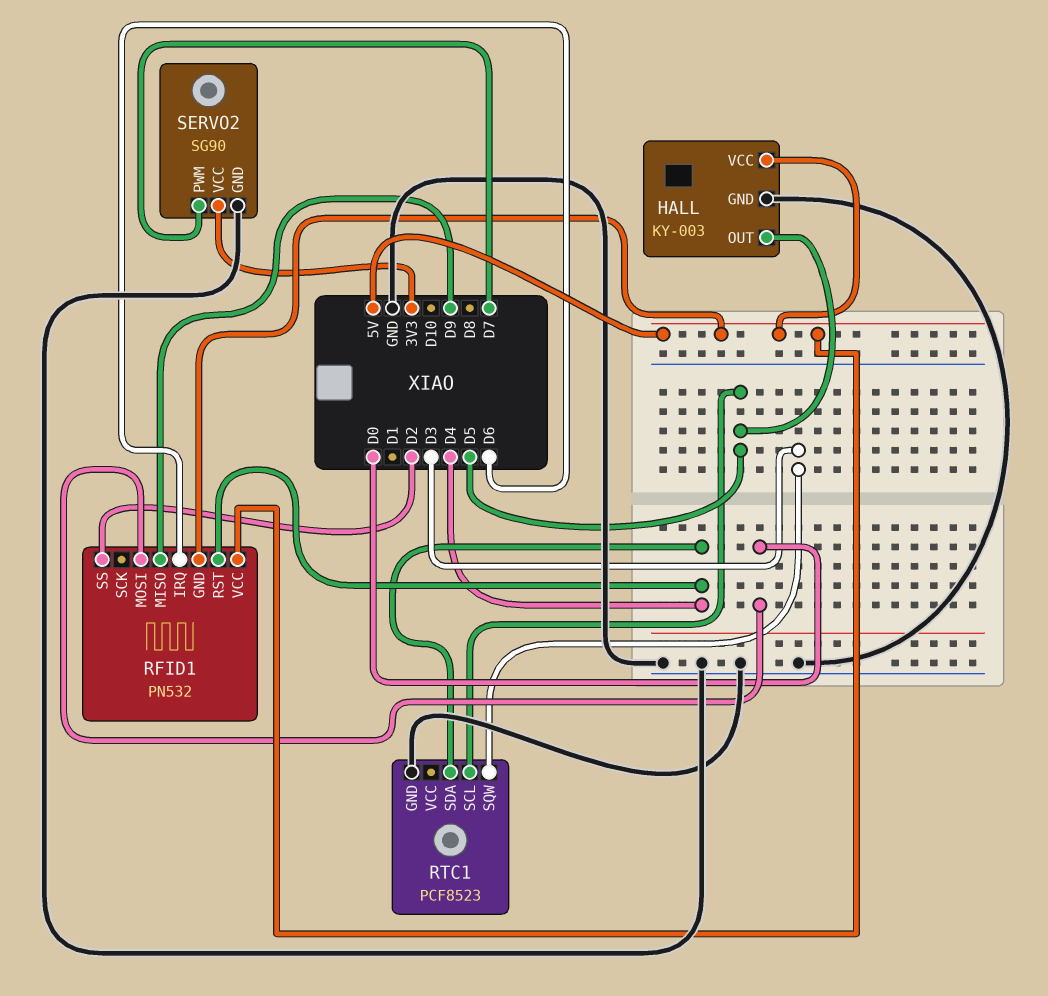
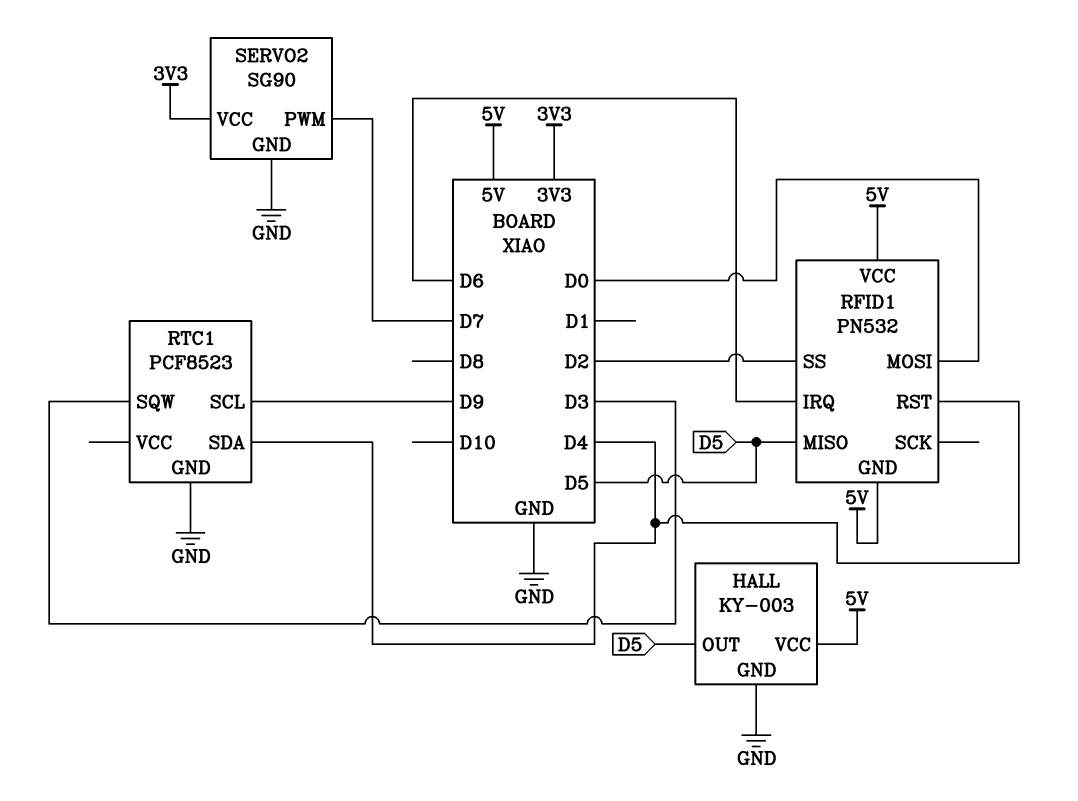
RFID1 pin MISO: D9 -> D5
RTC1 pin SCL: D5 -> D9

